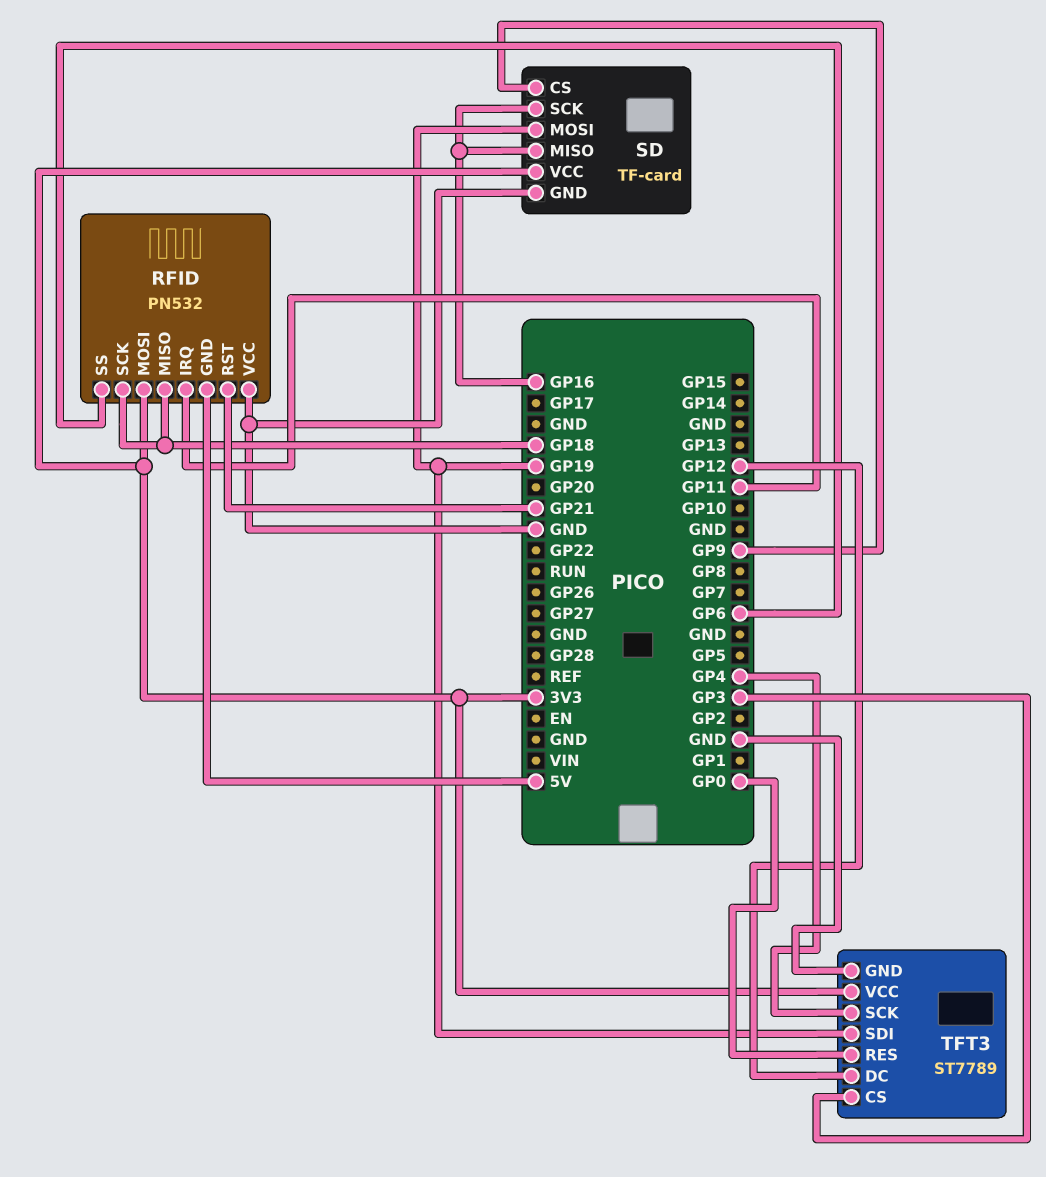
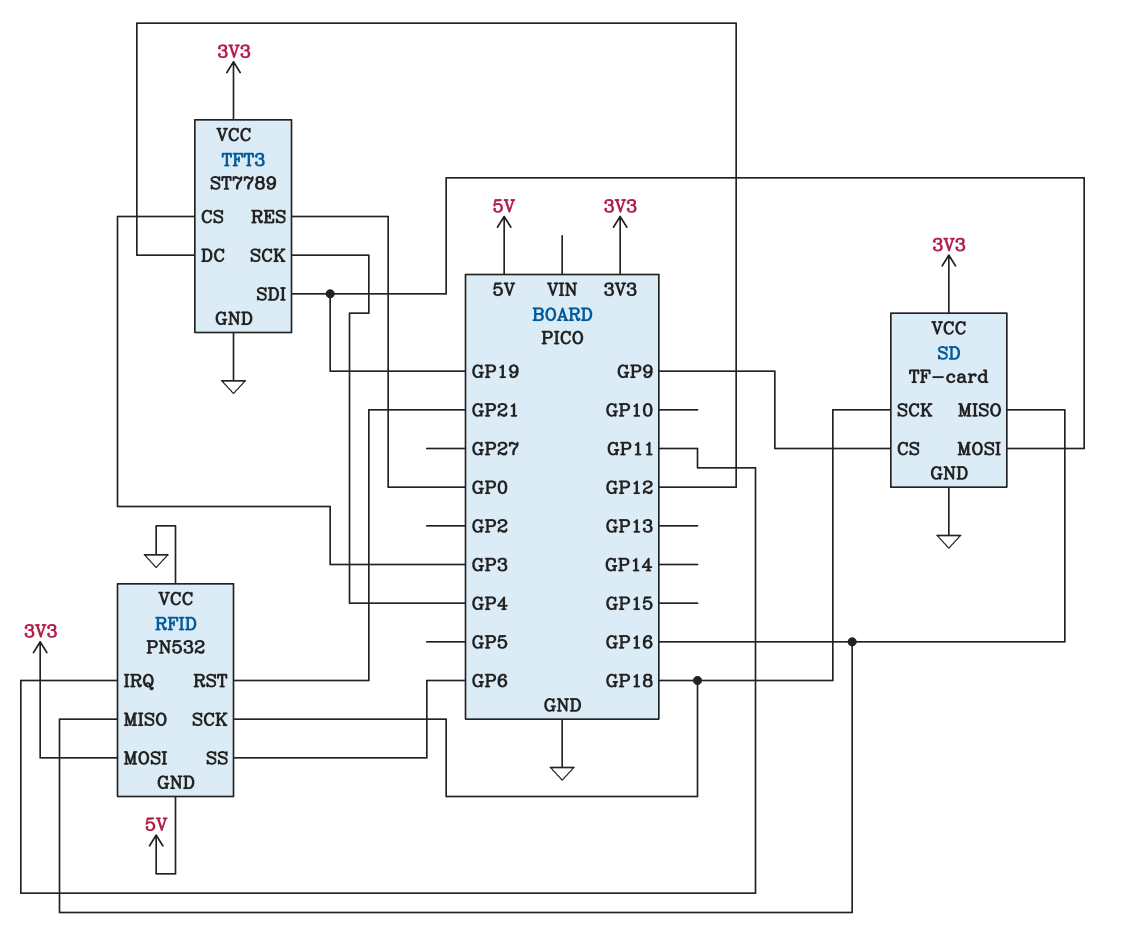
RFID pin MISO: GP18 -> GP16
SD pin SCK: GP16 -> GP18

